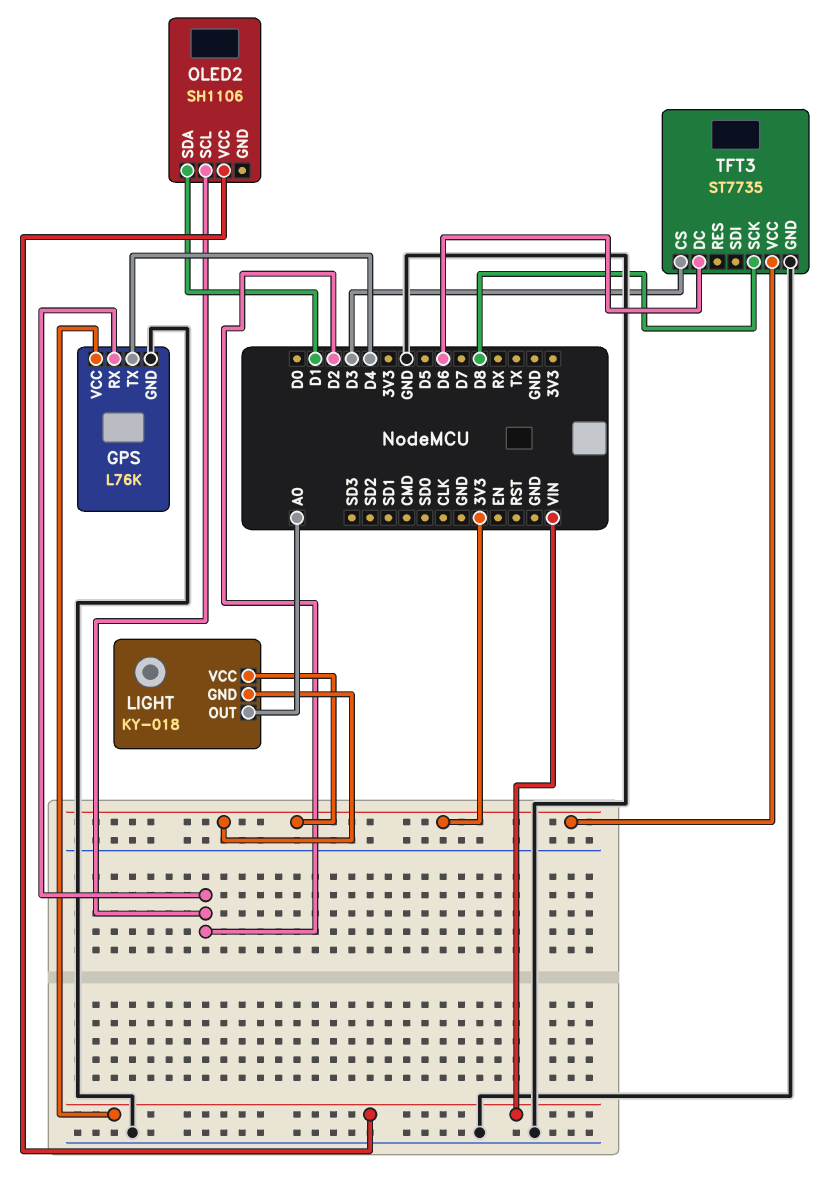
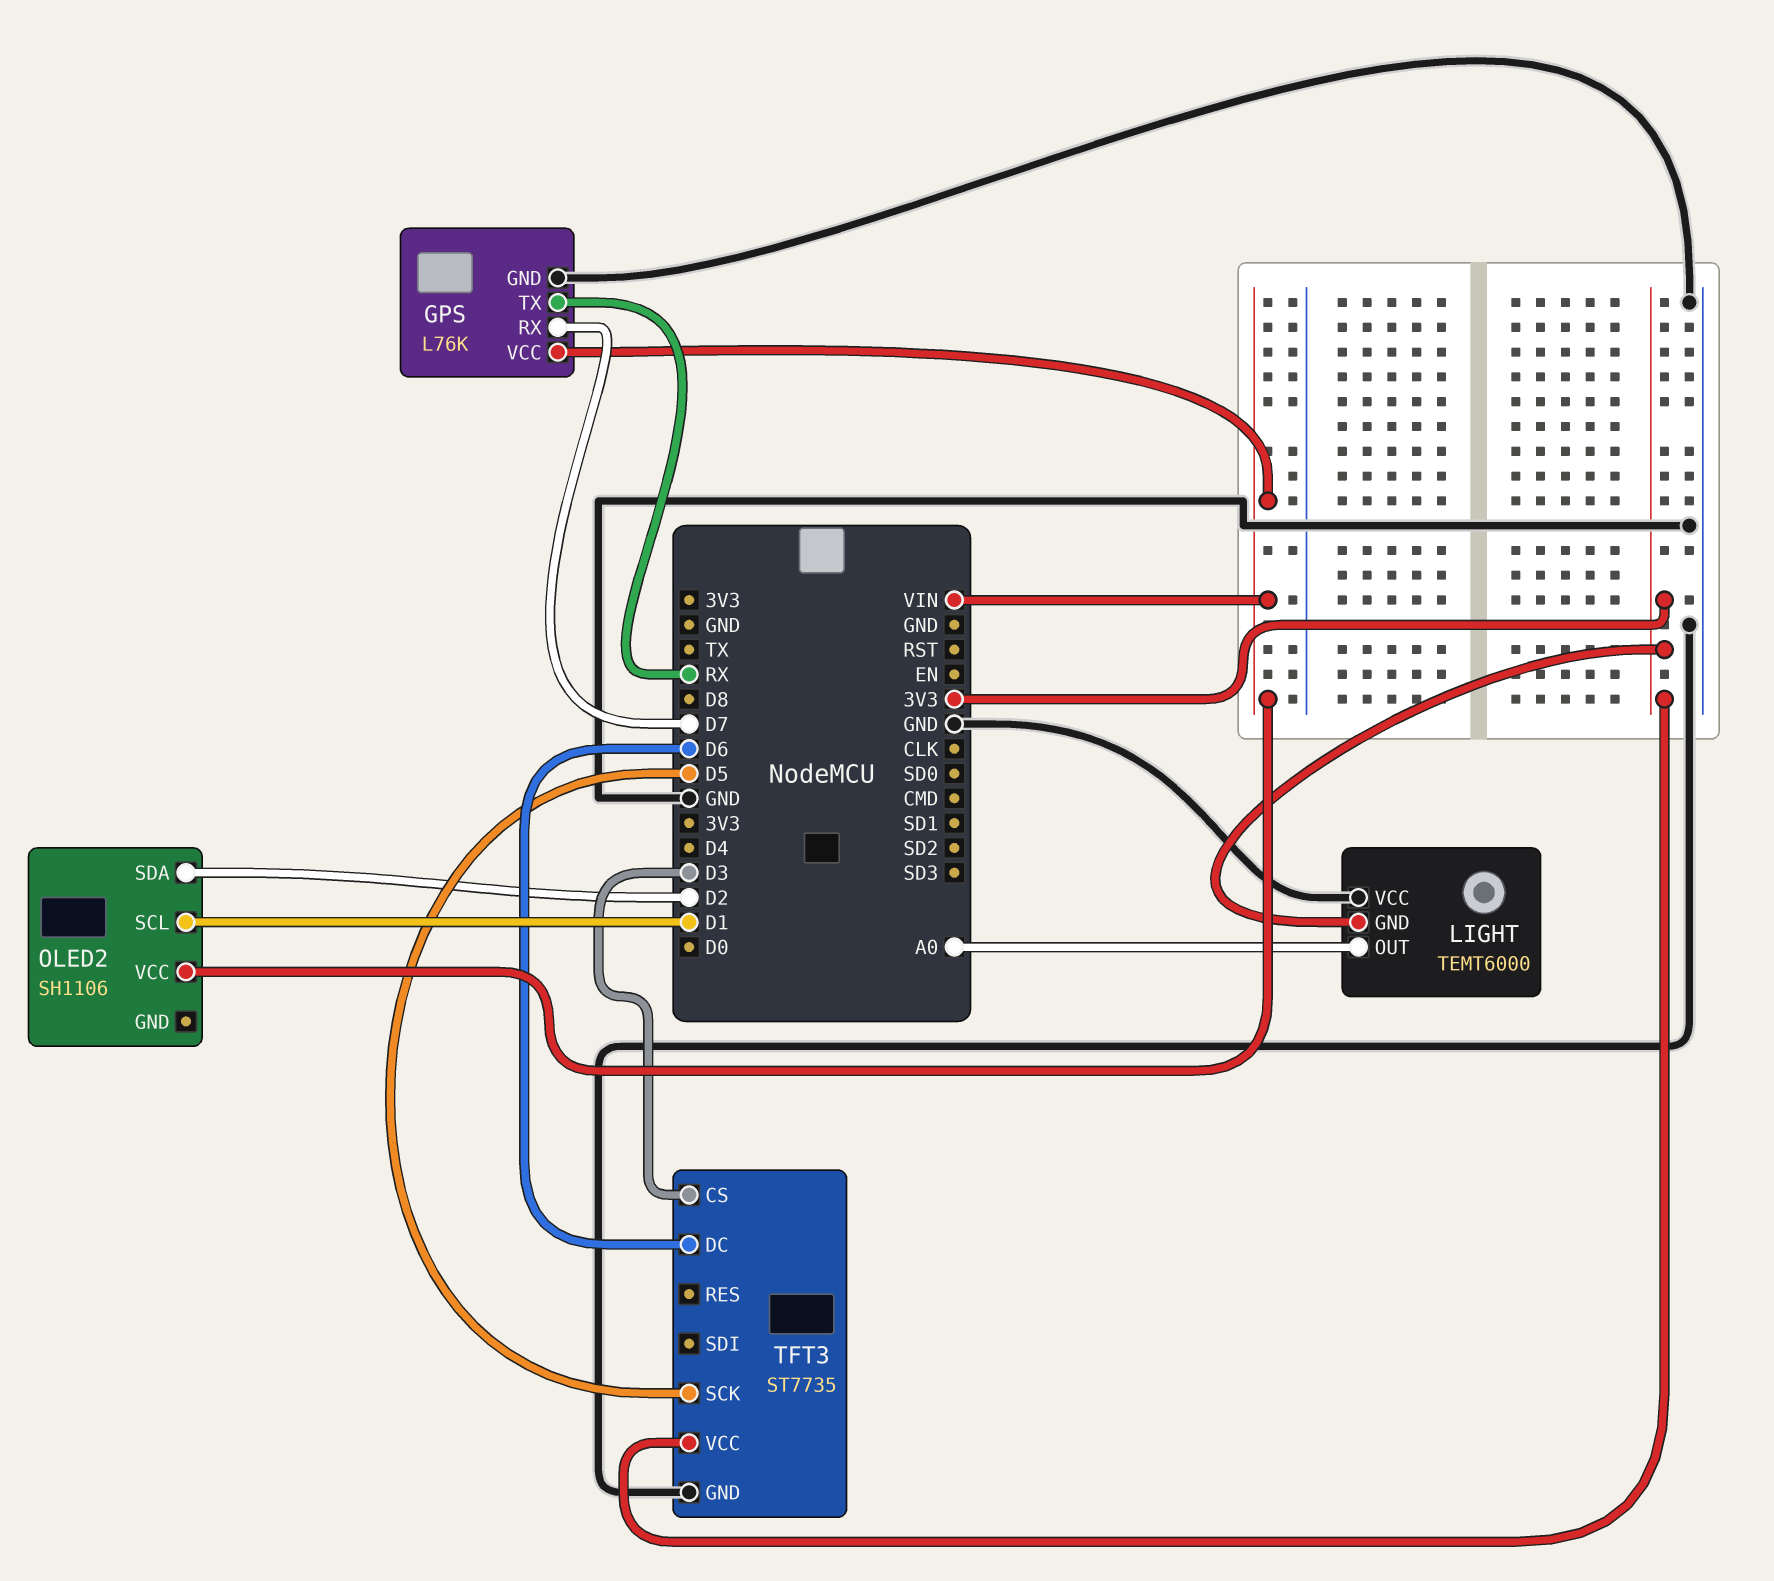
GPS pin RX: D2 -> D7
GPS pin TX: D4 -> RX
LIGHT: KY-018 -> TEMT6000
LIGHT pin VCC: 3V3 -> GND
OLED2 pin SCL: D2 -> D1
OLED2 pin SDA: D1 -> D2
TFT3 pin SCK: D8 -> D5

